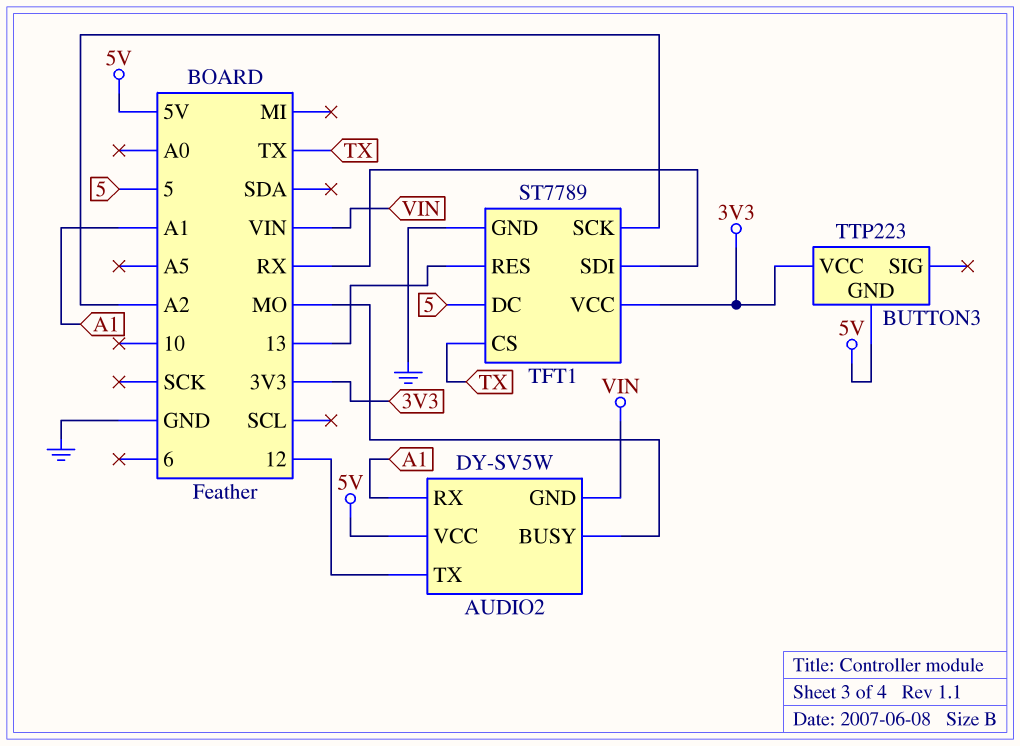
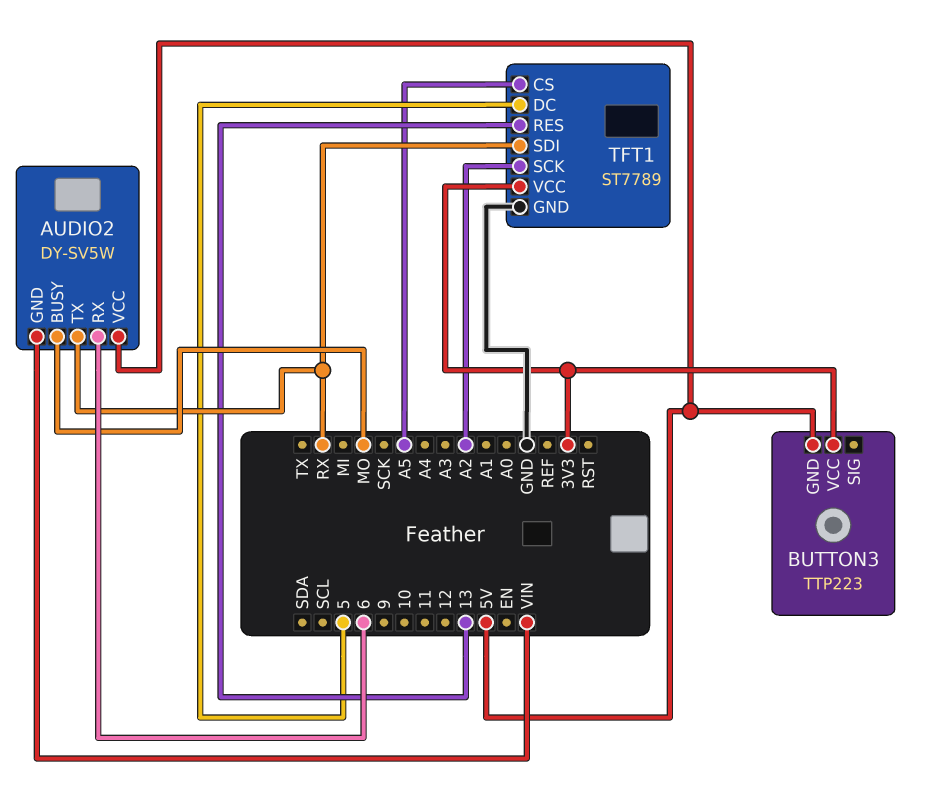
AUDIO2 pin RX: A1 -> 6
AUDIO2 pin TX: 12 -> RX
TFT1 pin CS: TX -> A5

